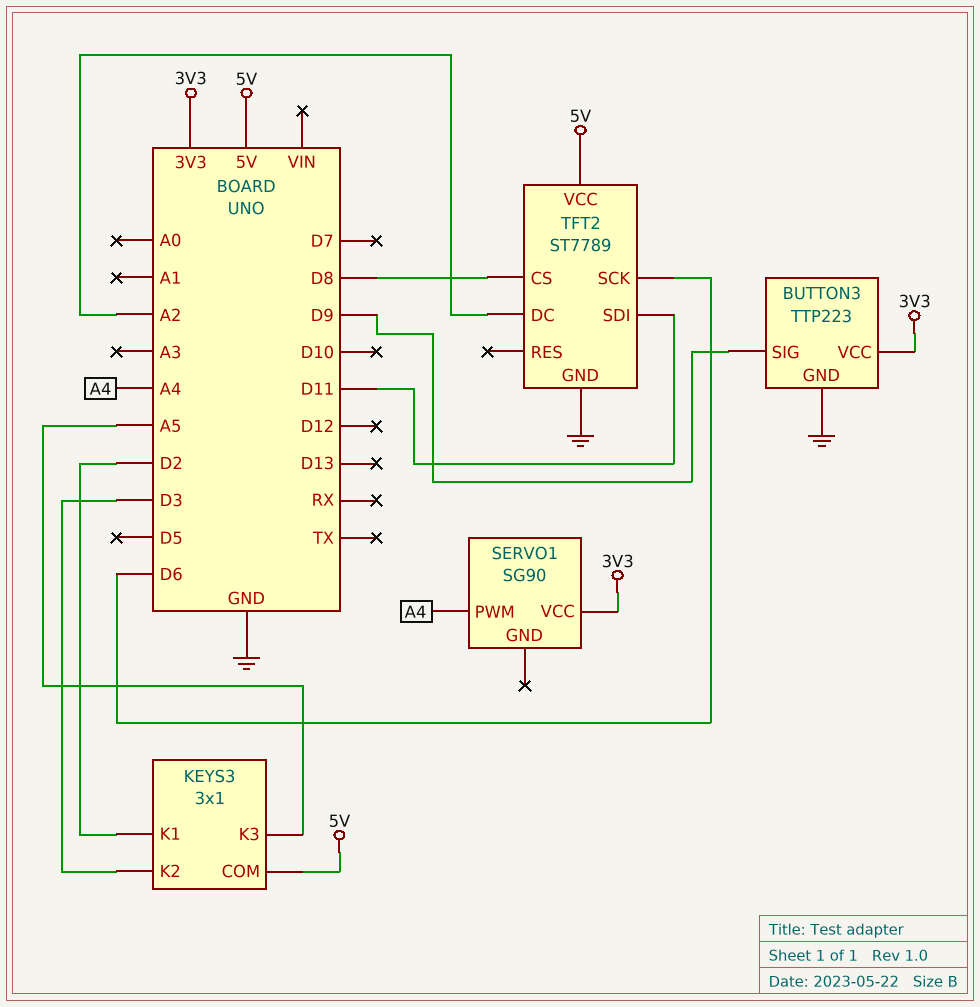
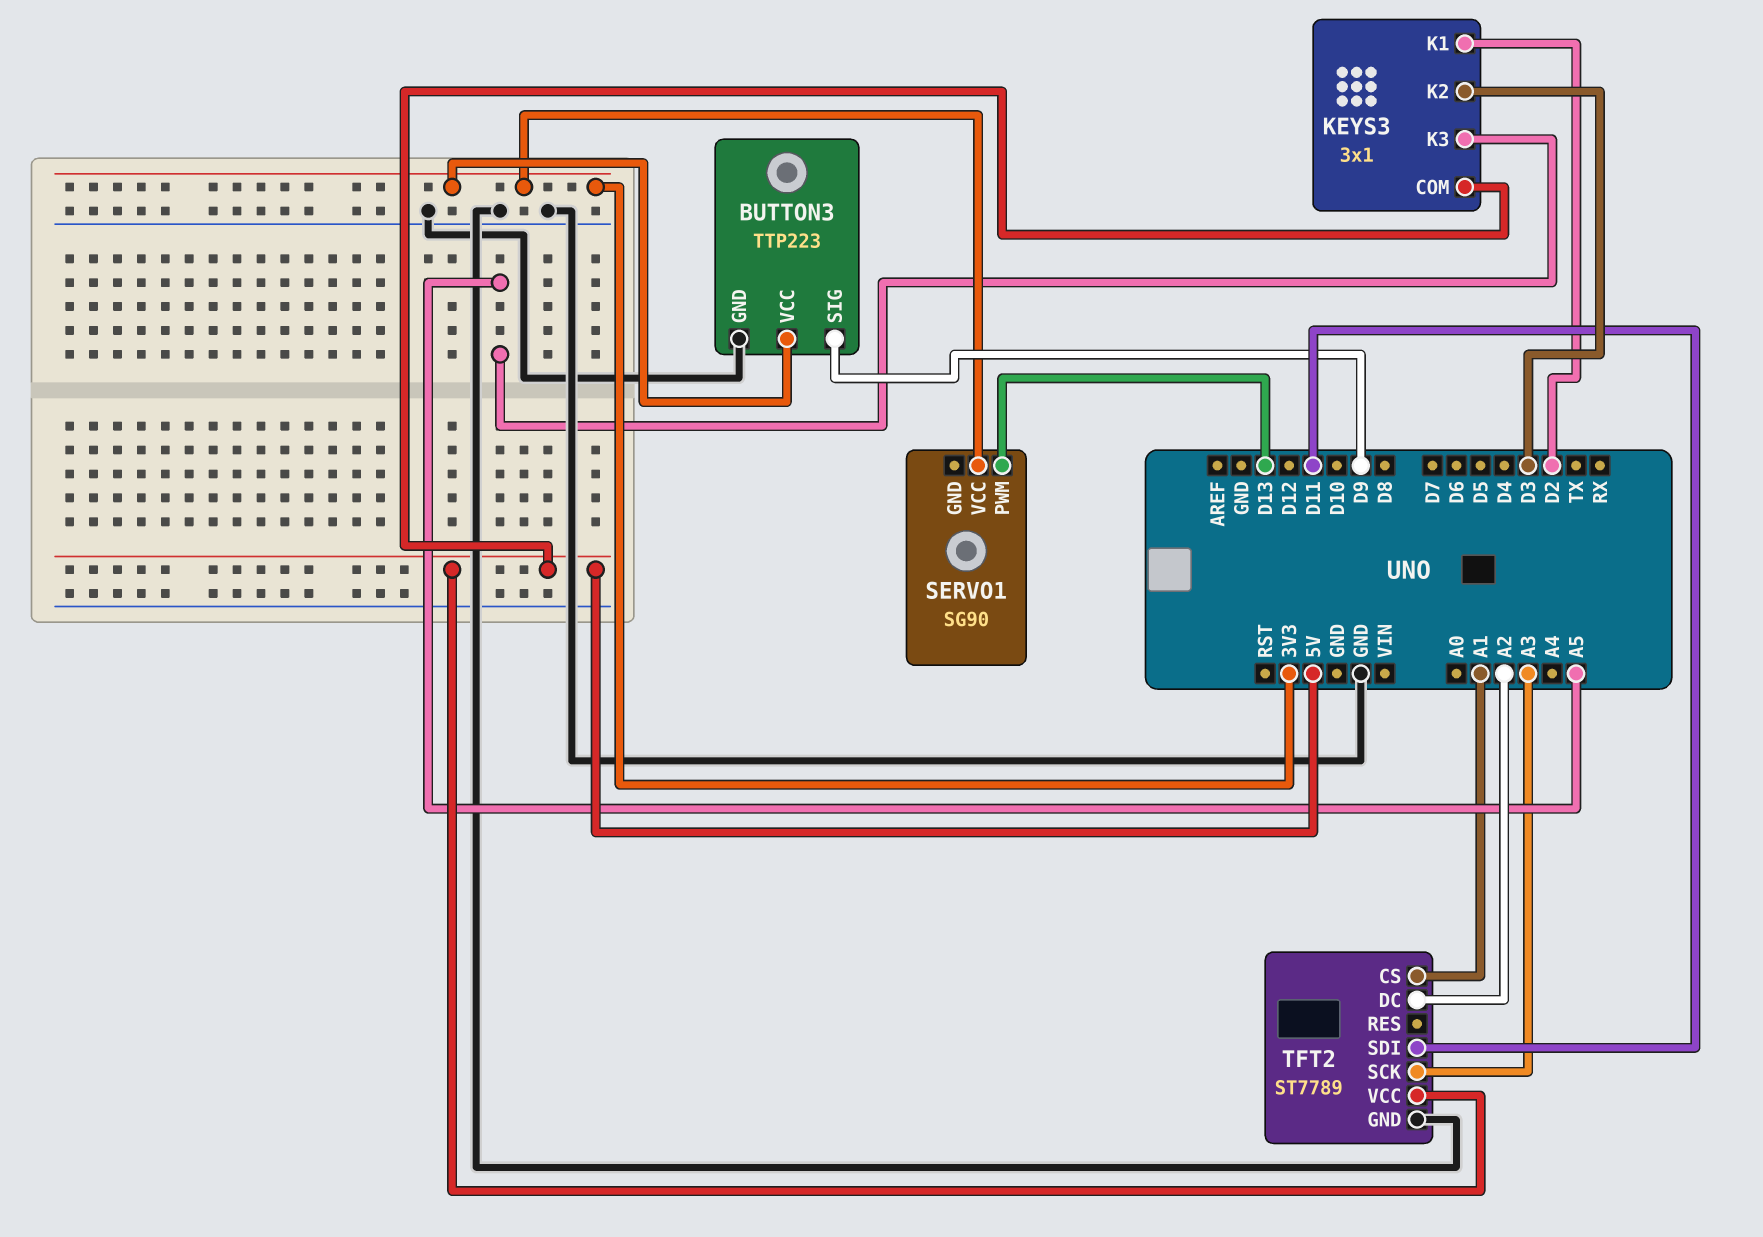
SERVO1 pin PWM: A4 -> D13
TFT2 pin CS: D8 -> A1
TFT2 pin SCK: D6 -> A3

